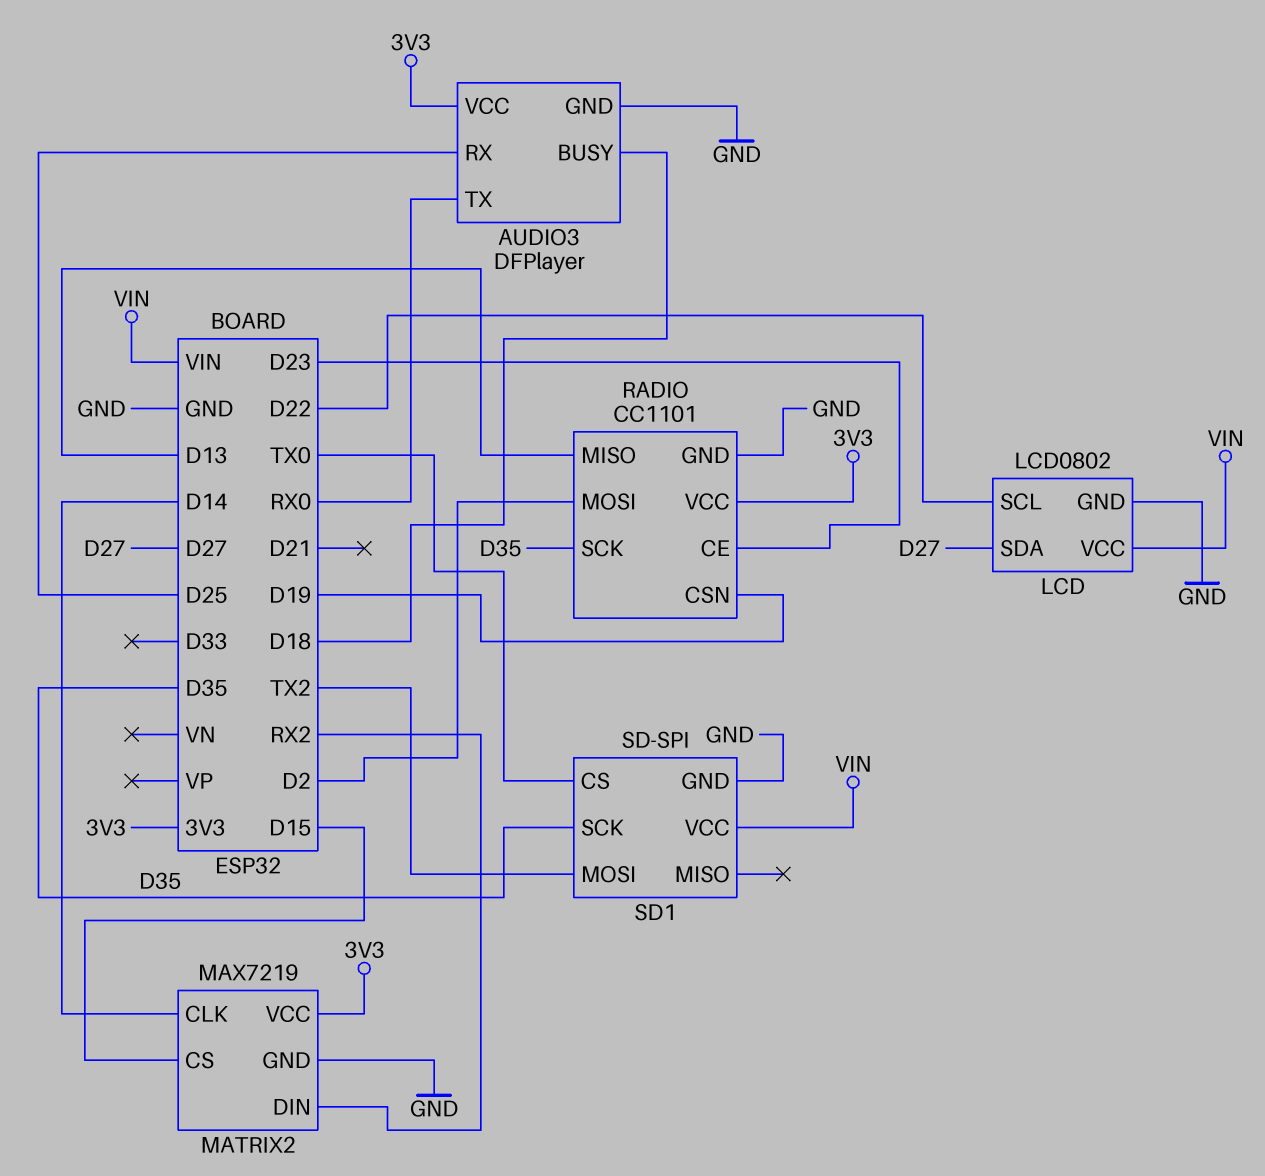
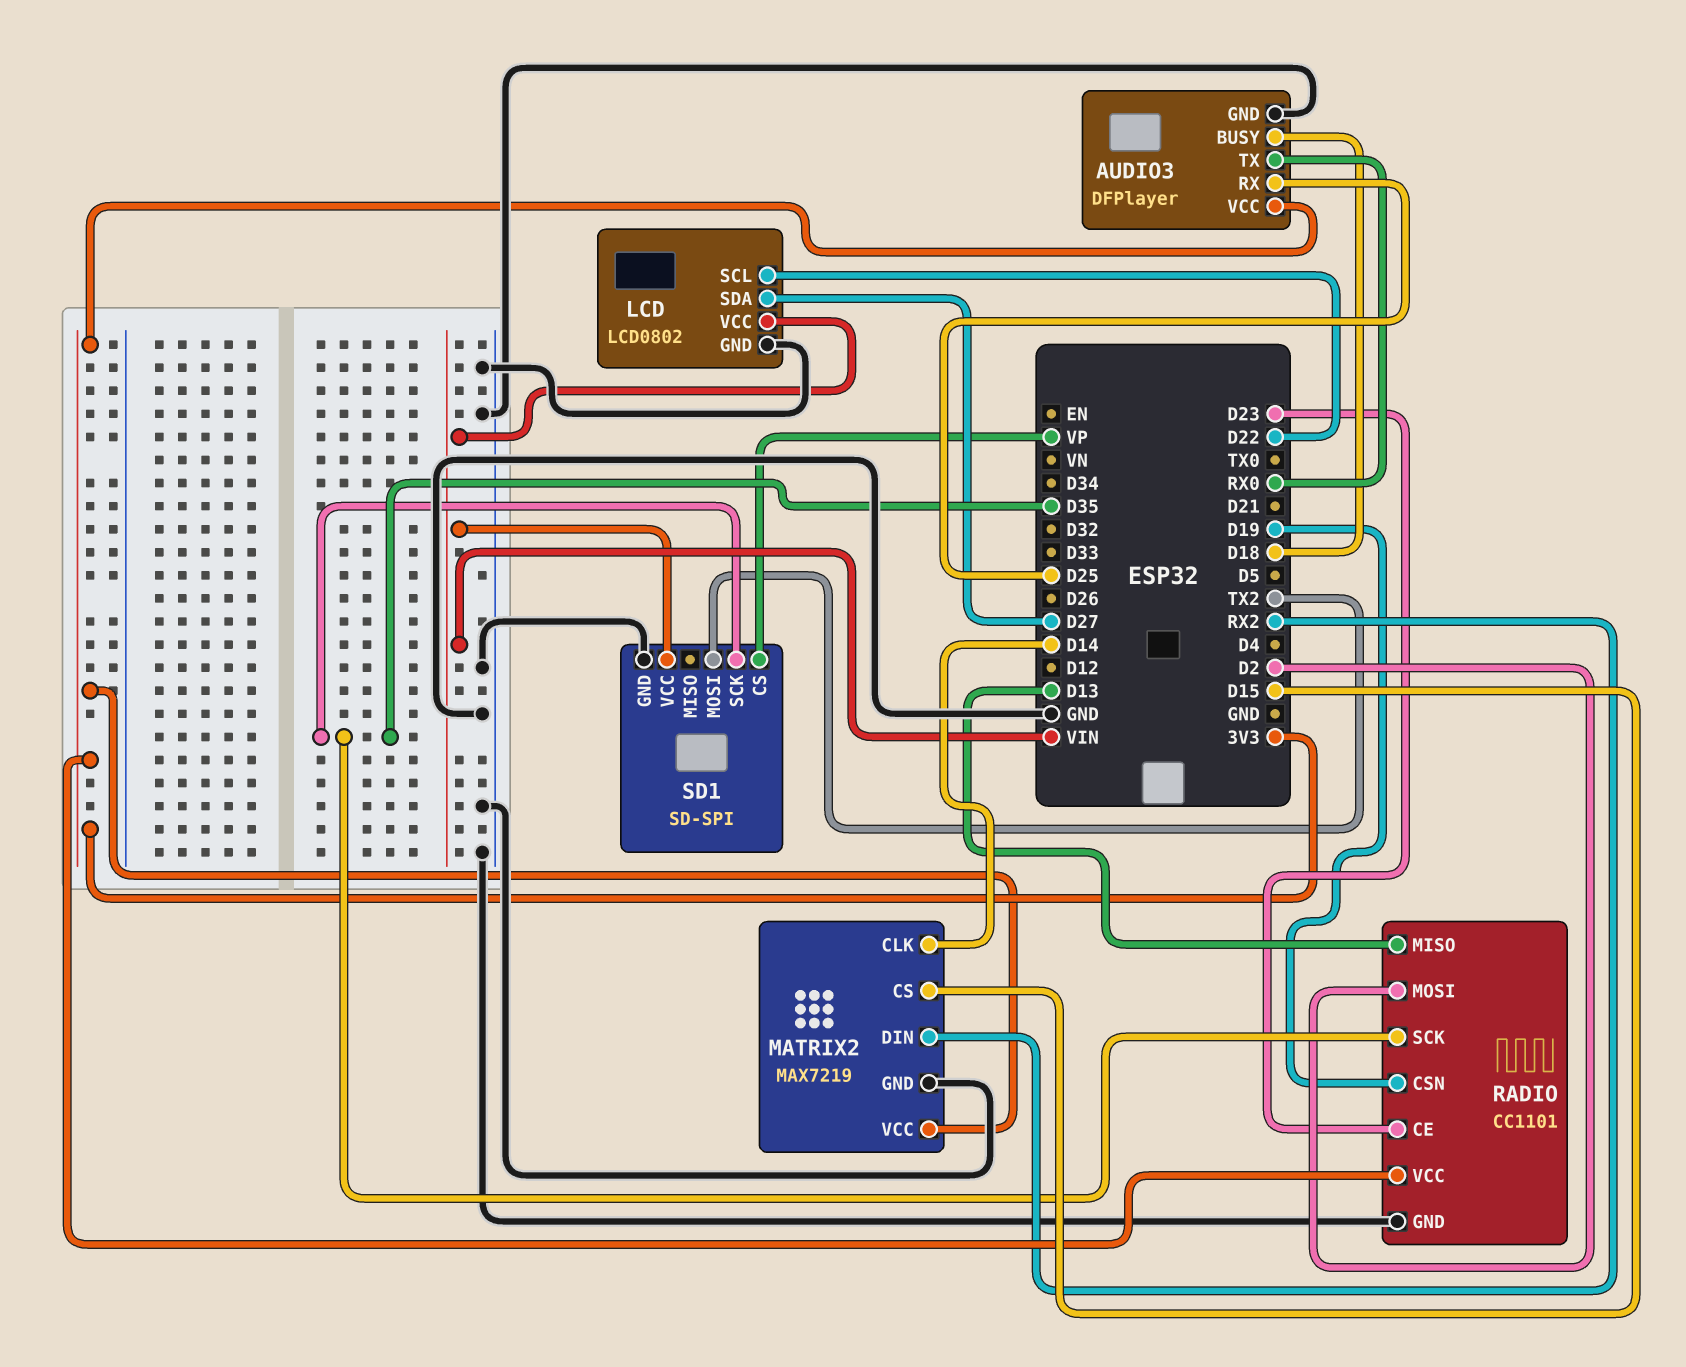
SD1 pin CS: TX0 -> VP

